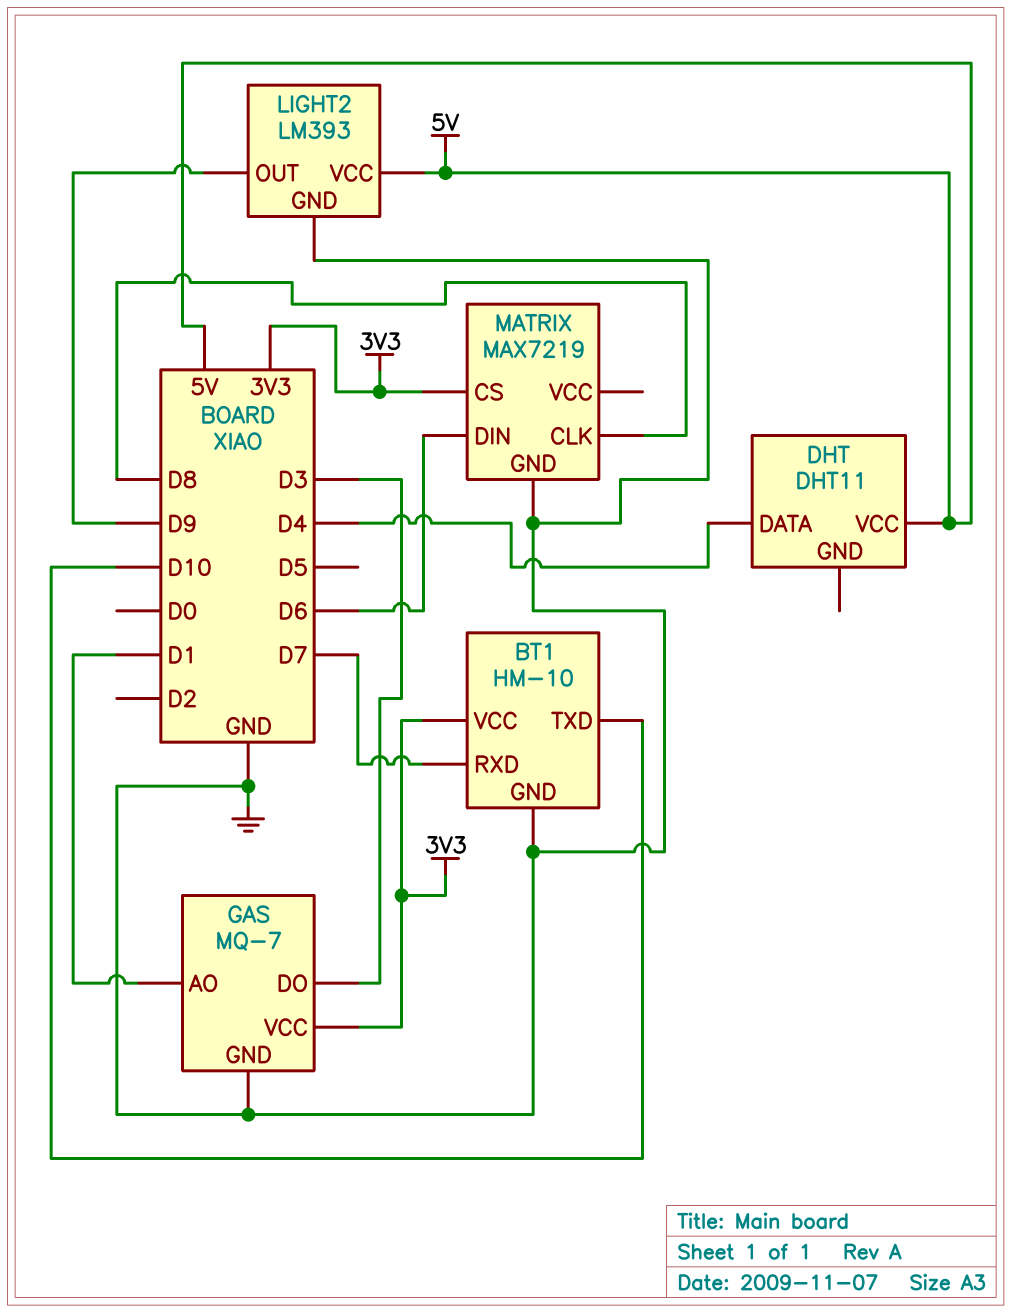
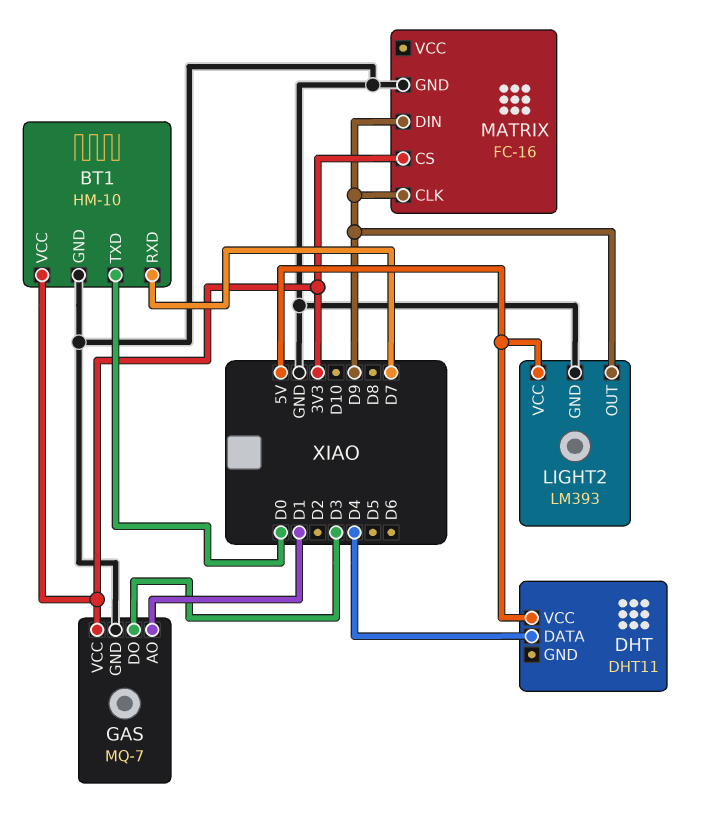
BT1 pin TXD: D10 -> D0
MATRIX: MAX7219 -> FC-16
MATRIX pin CLK: D8 -> D9
MATRIX pin DIN: D6 -> D9

